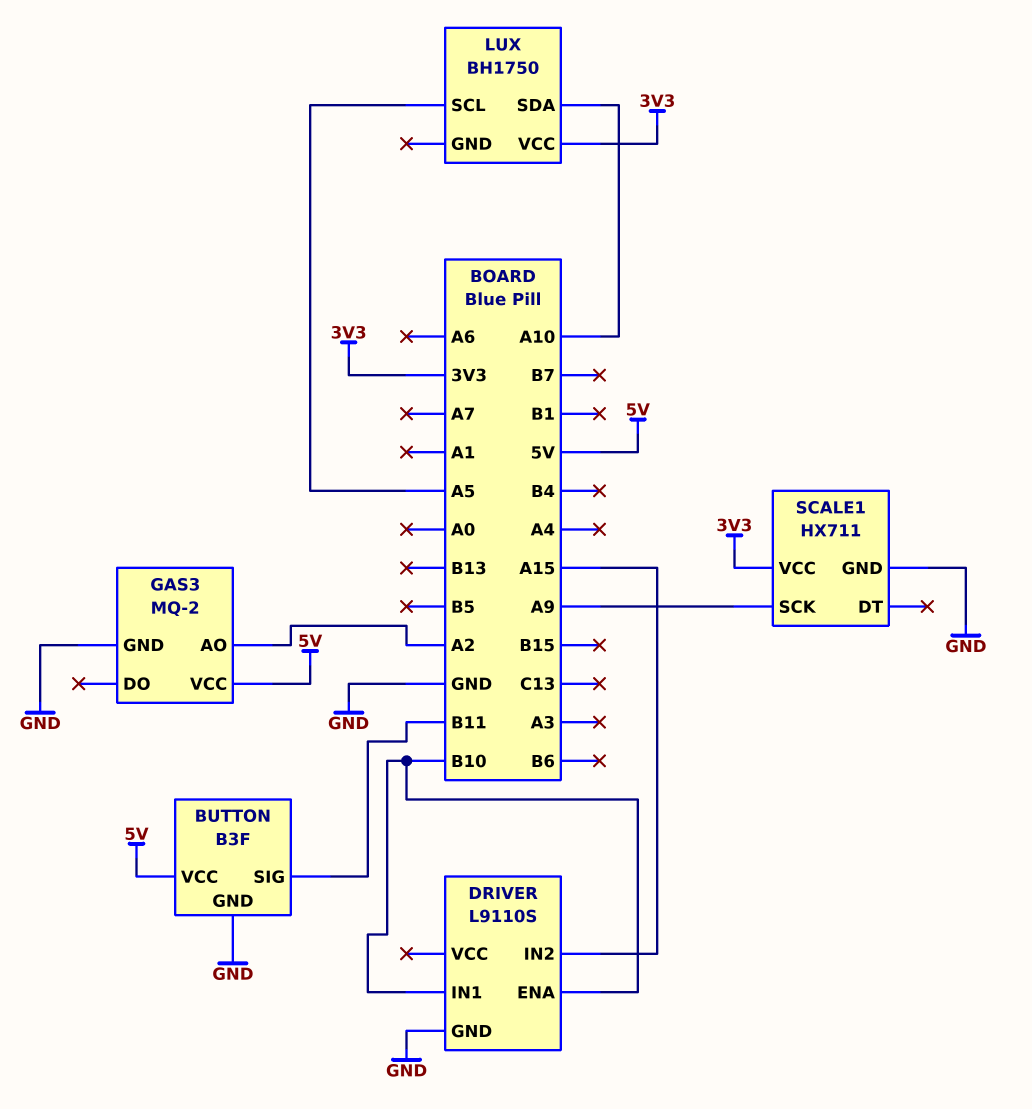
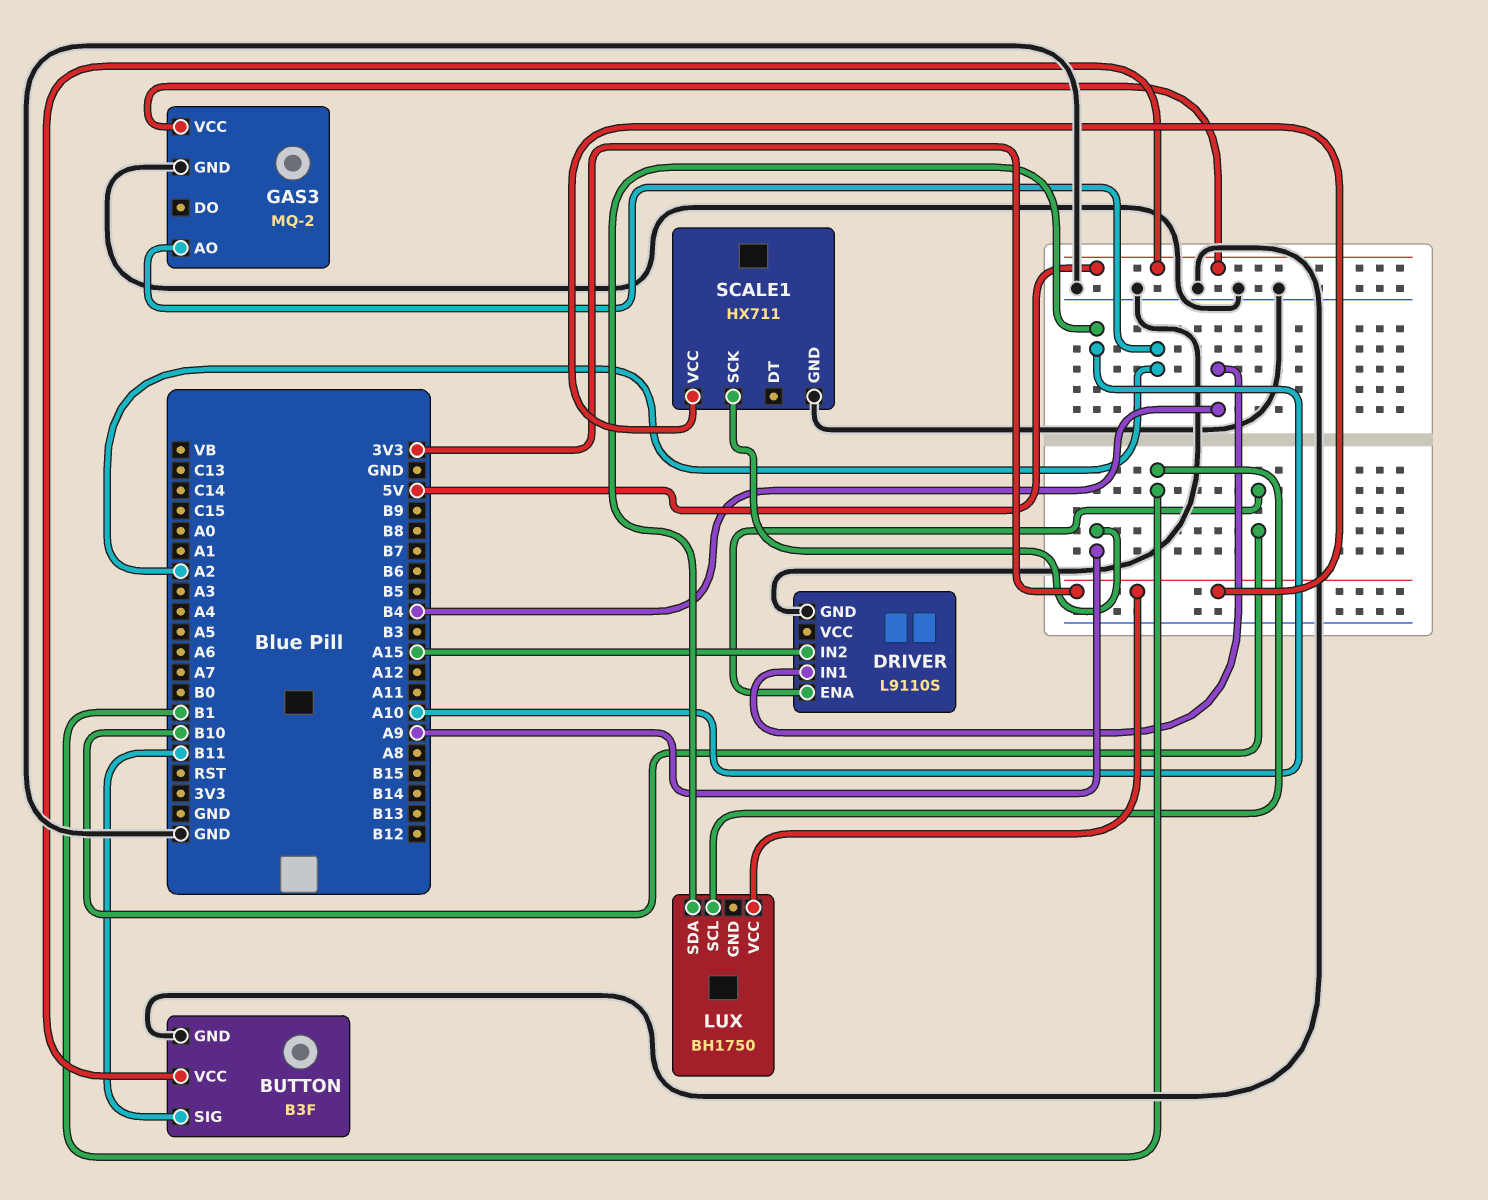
DRIVER pin IN1: B10 -> B4
LUX pin SCL: A5 -> B1

